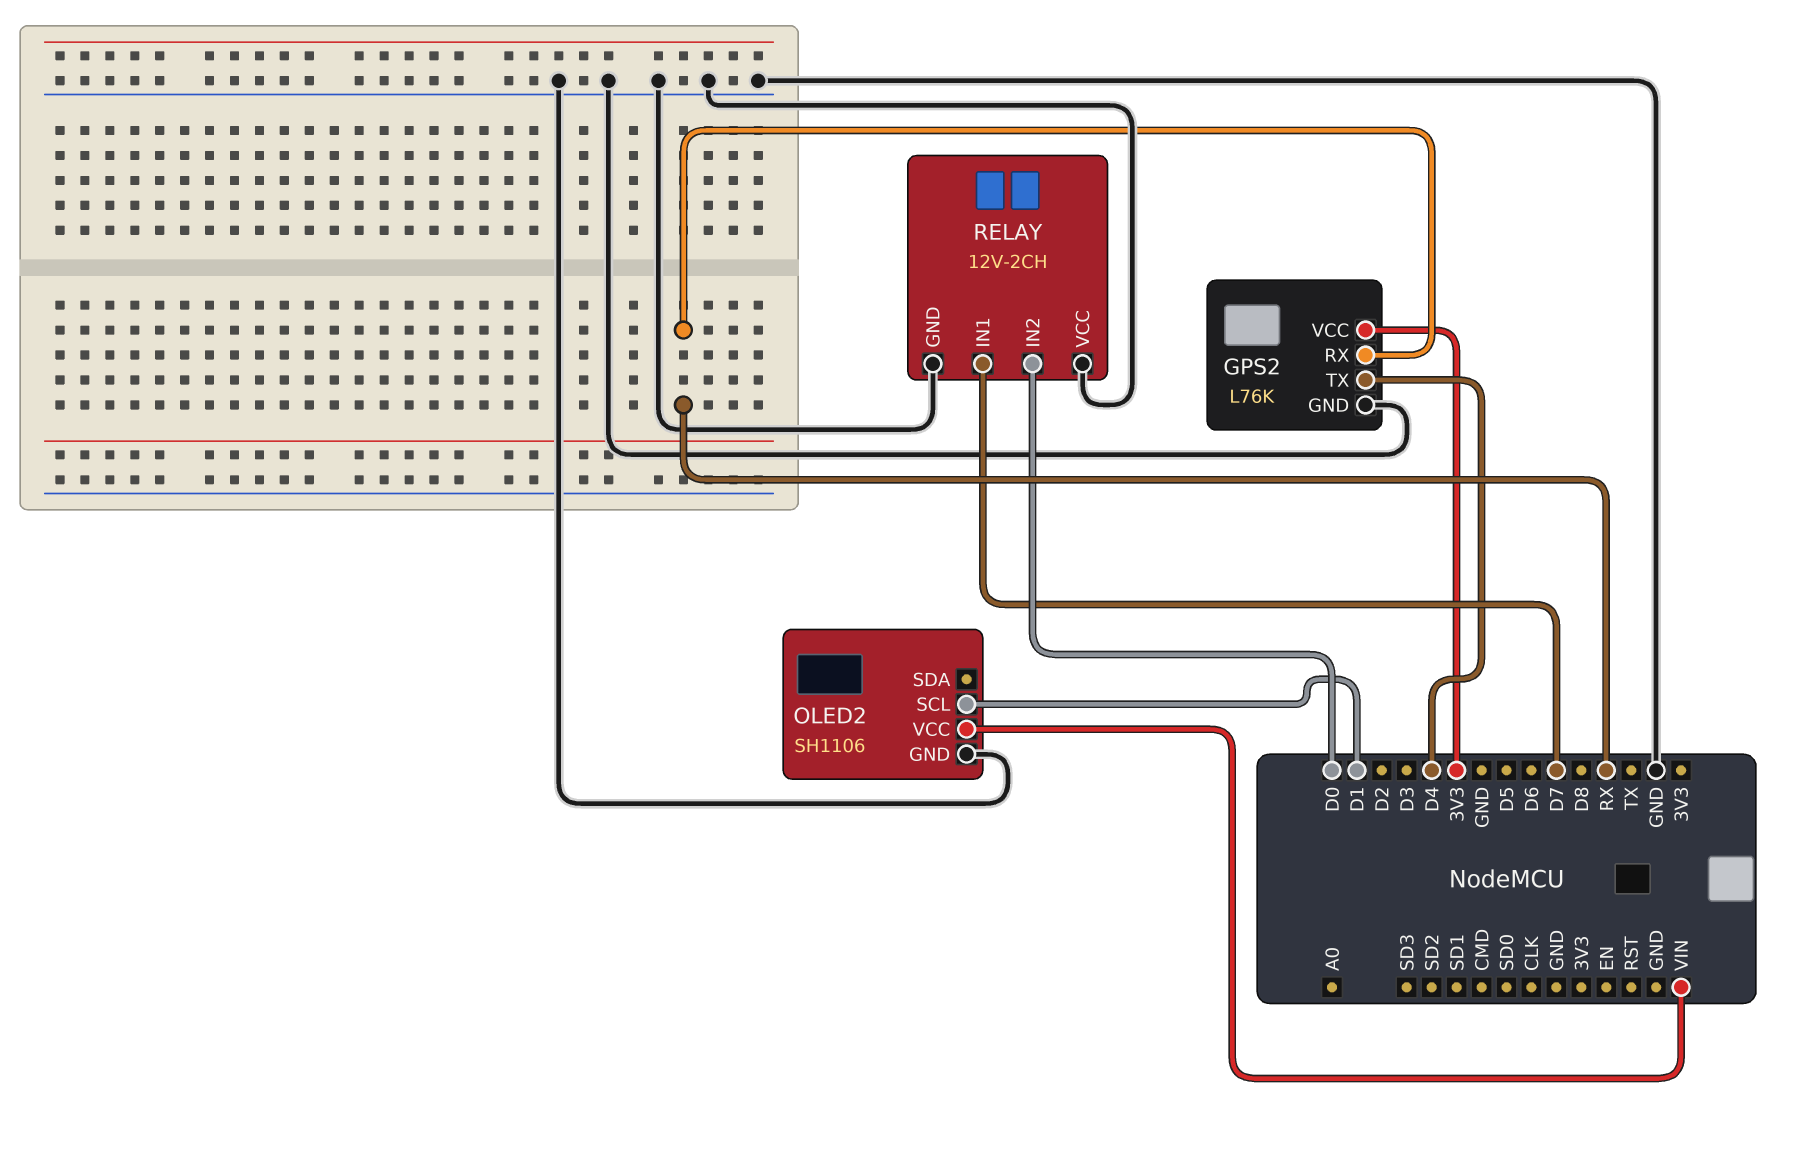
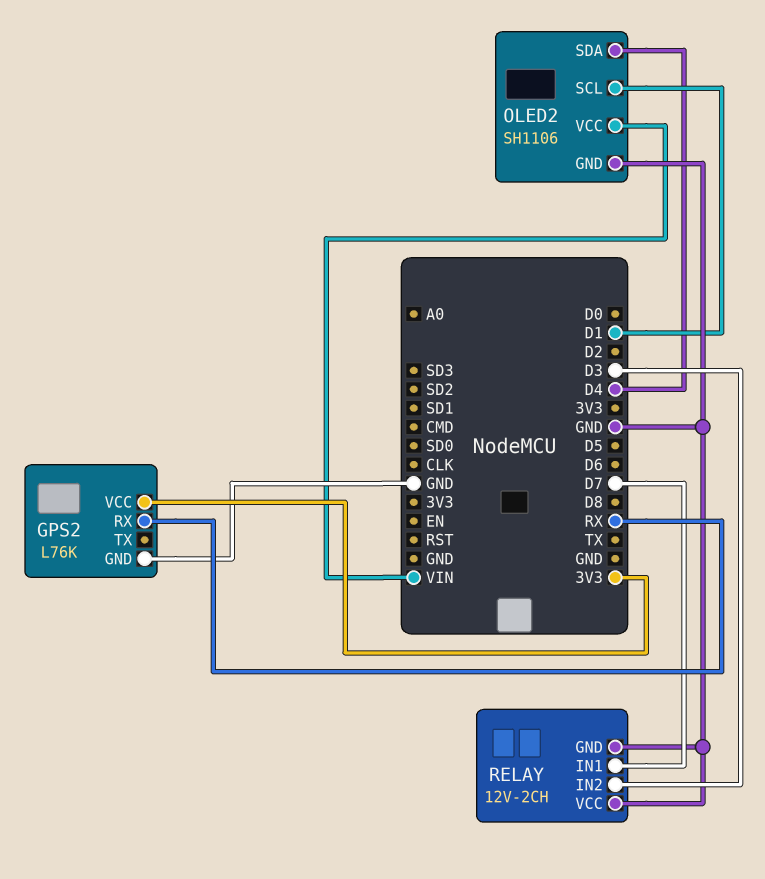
GPS2 pin TX: D4 -> none
OLED2 pin SDA: none -> D4
RELAY pin IN2: D0 -> D3

